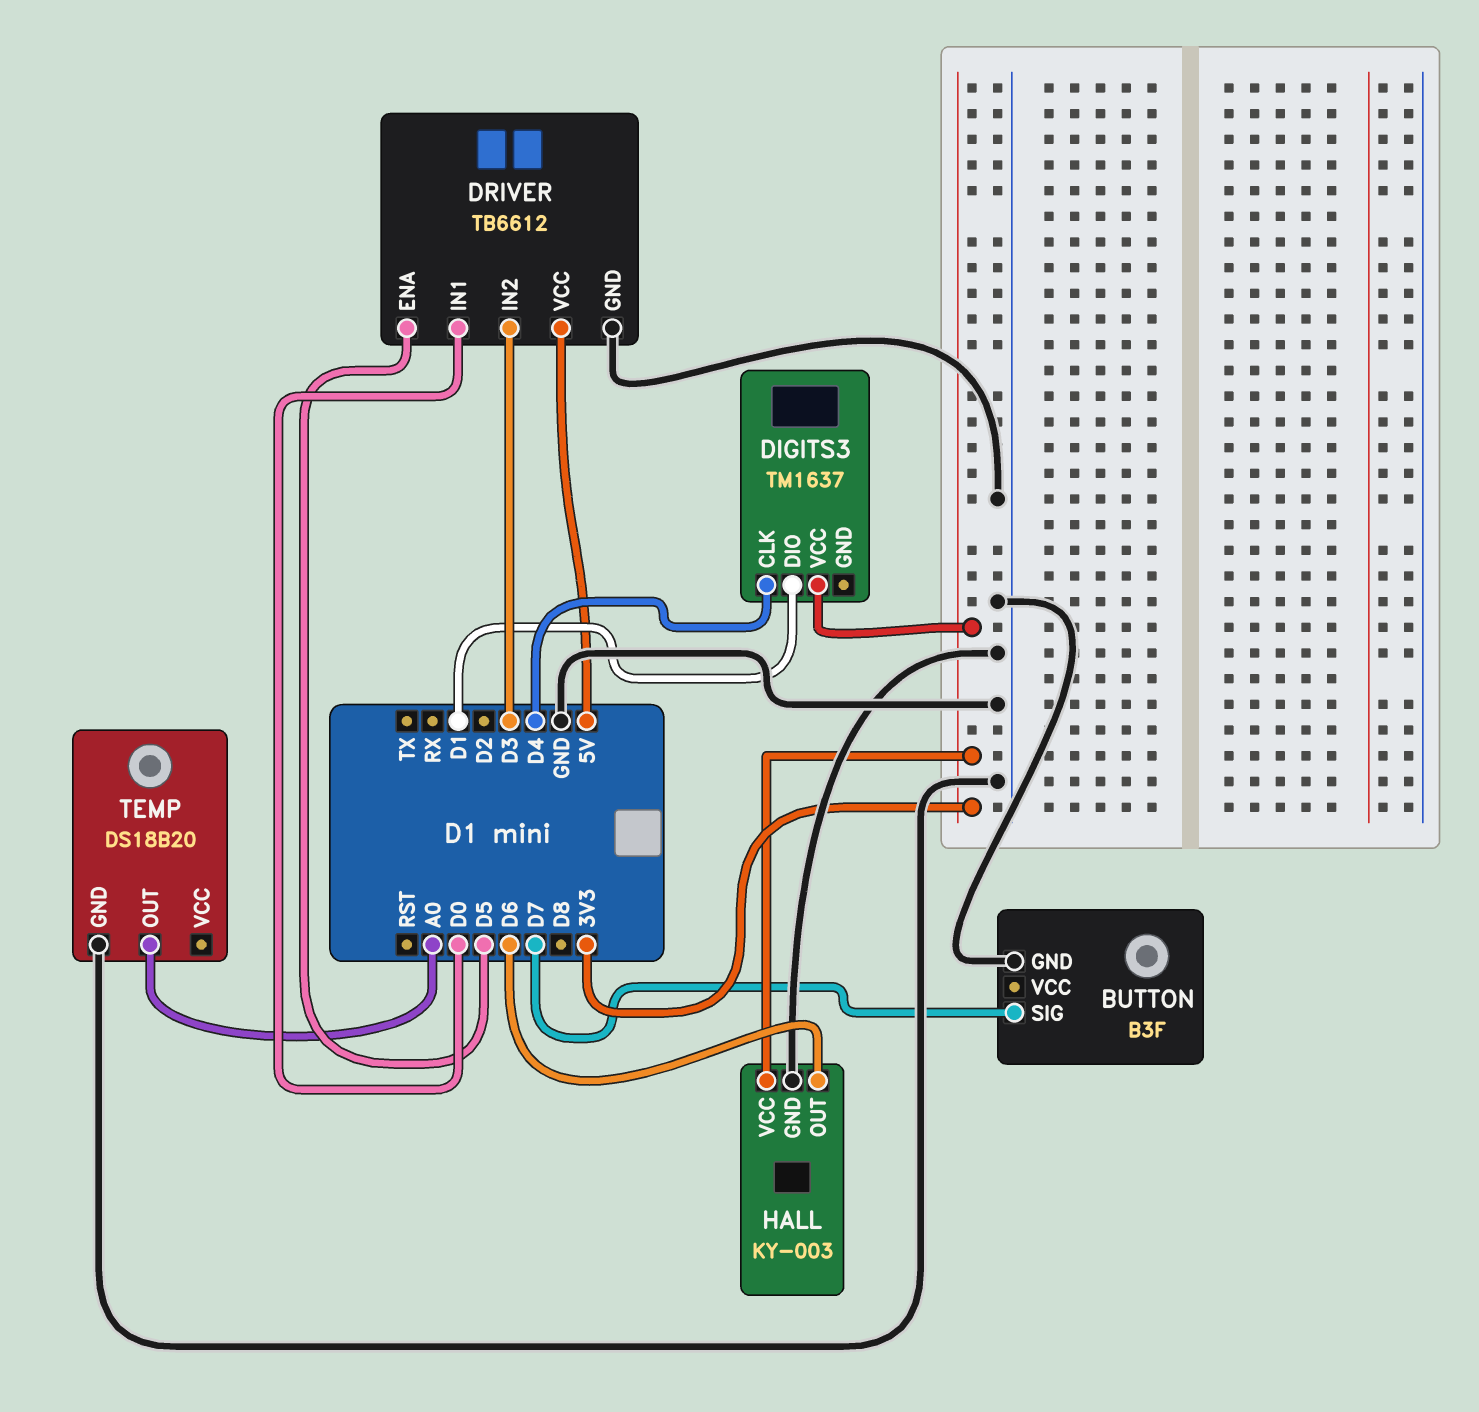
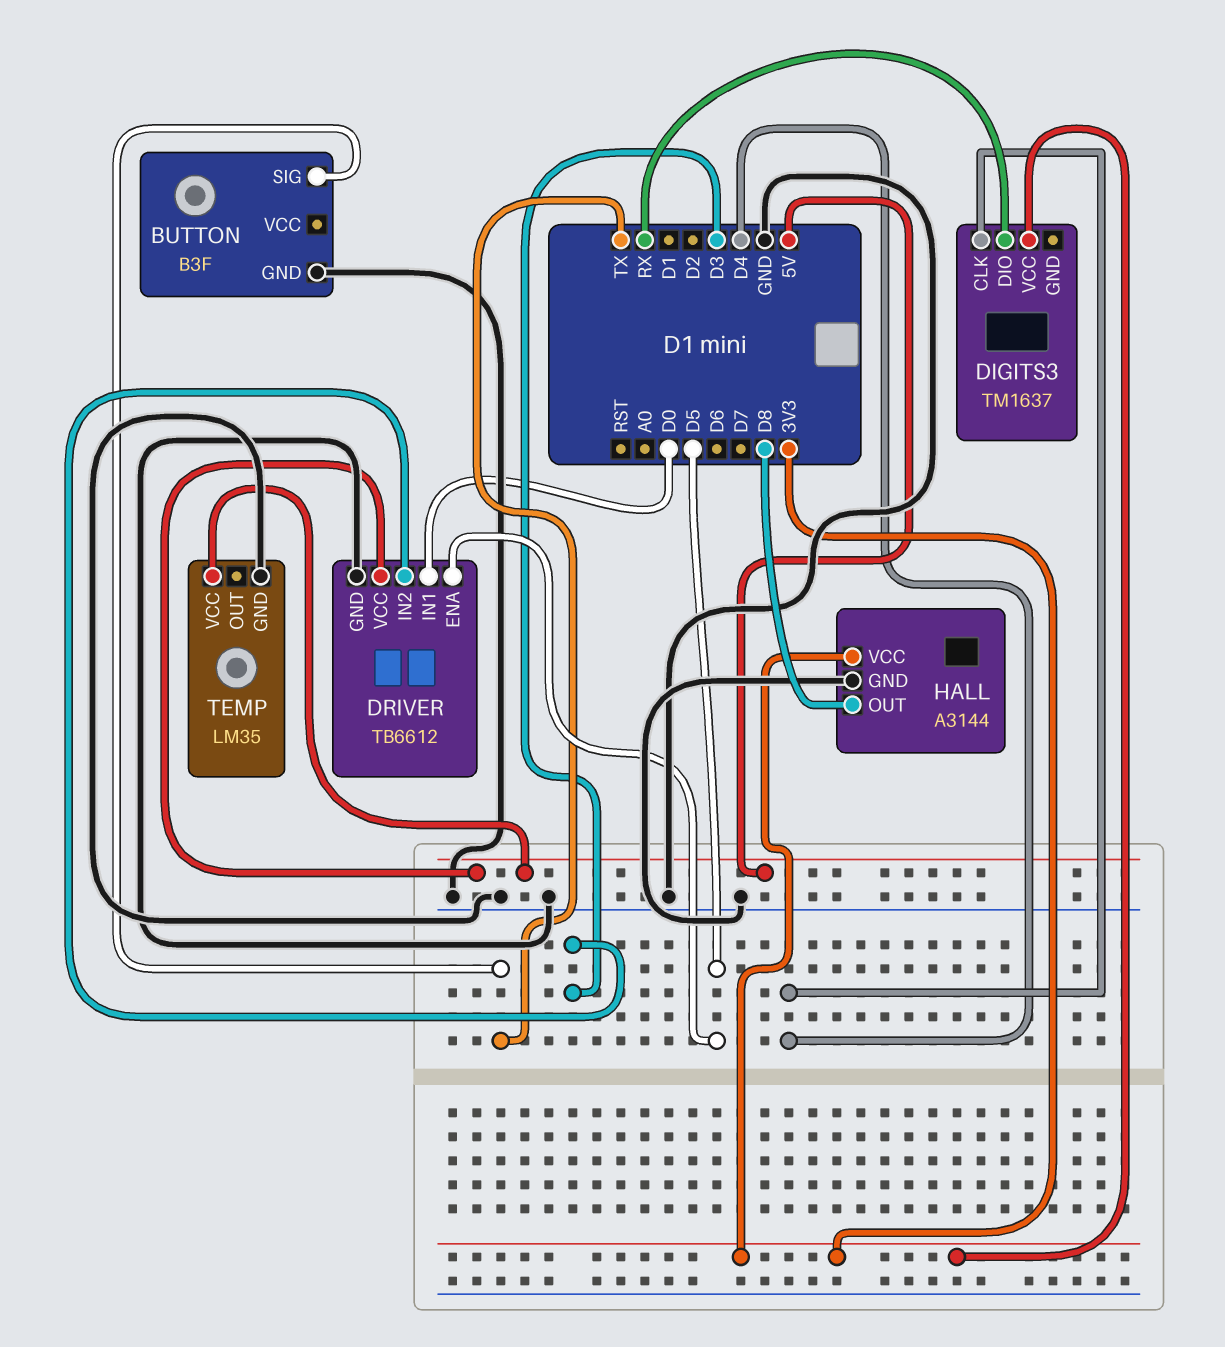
BUTTON pin SIG: D7 -> TX
DIGITS3 pin DIO: D1 -> RX
HALL: KY-003 -> A3144
HALL pin OUT: D6 -> D8
TEMP: DS18B20 -> LM35
TEMP pin OUT: A0 -> none
TEMP pin VCC: none -> 5V

